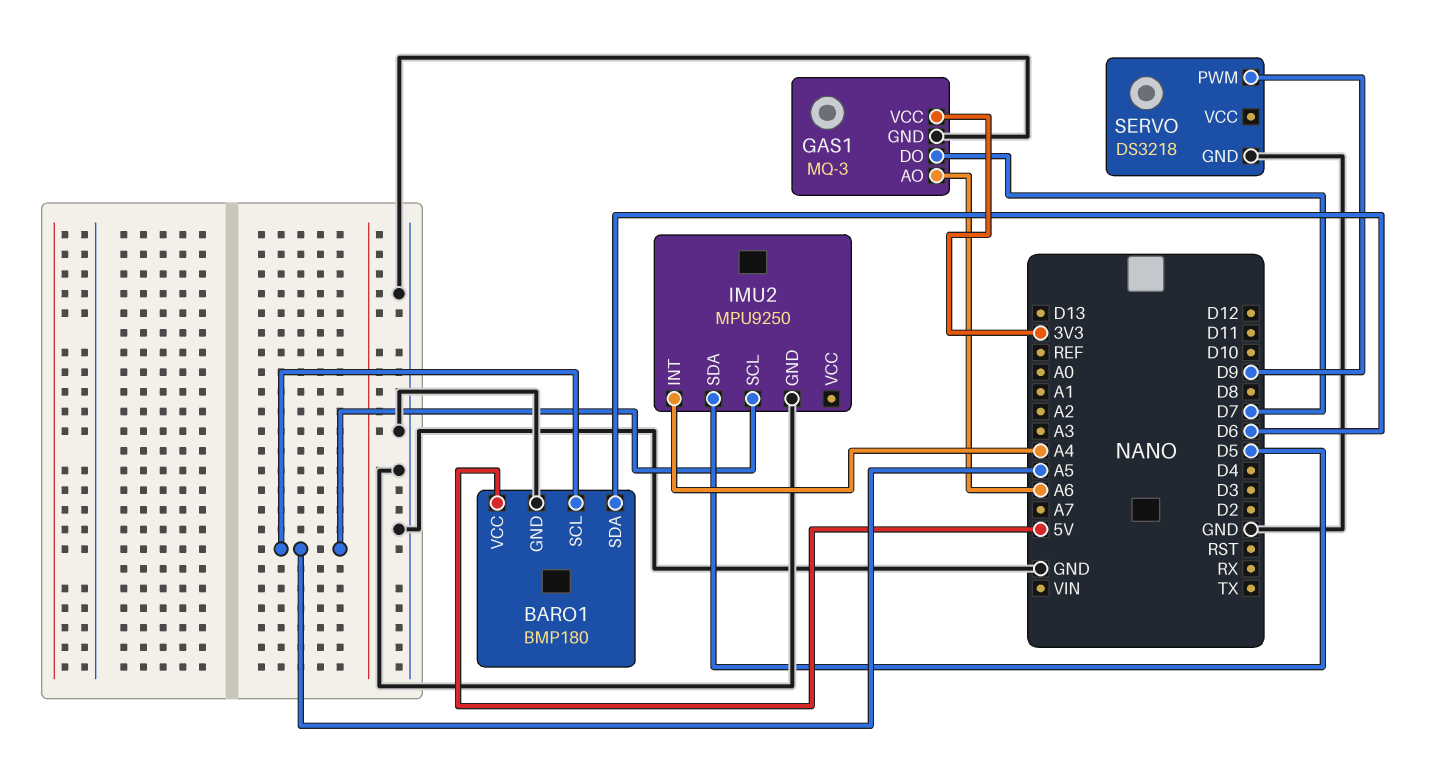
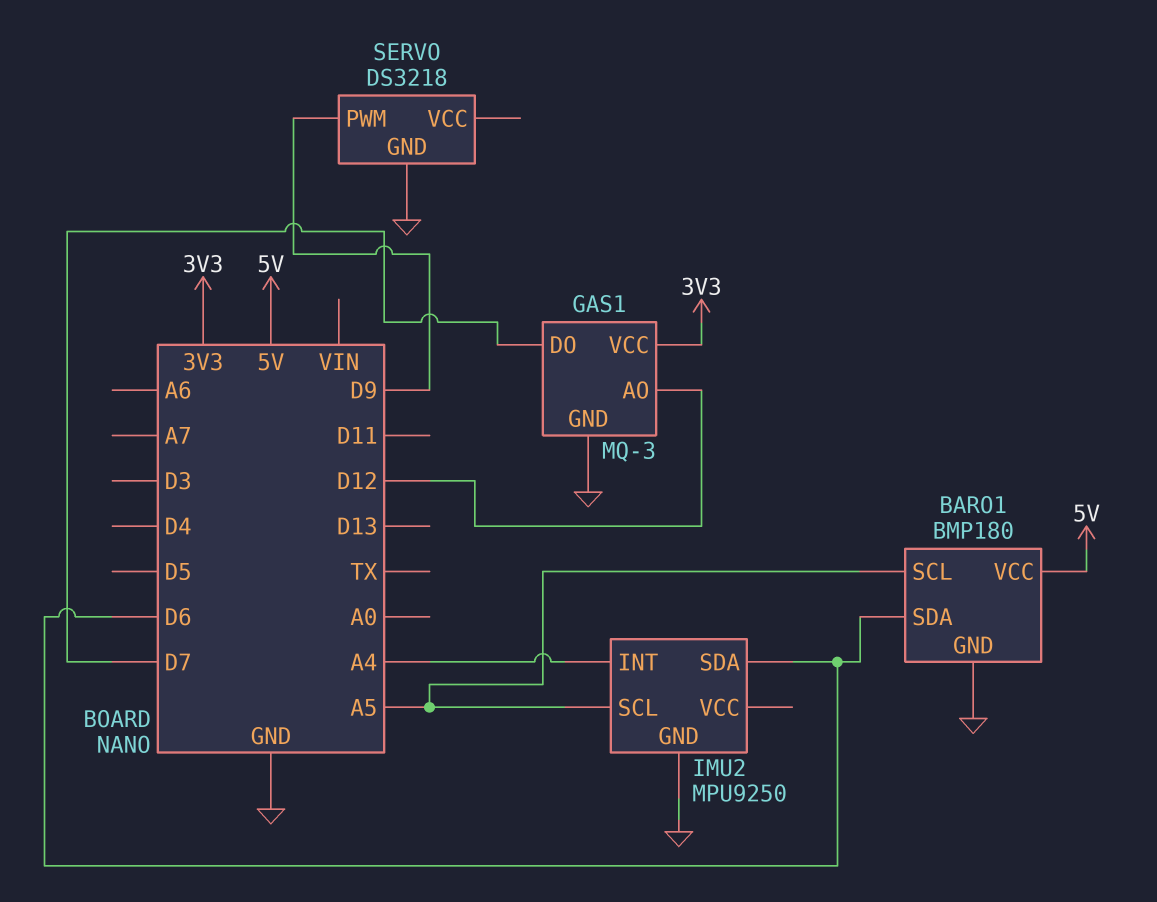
GAS1 pin AO: A6 -> D12
IMU2 pin SDA: D5 -> D6

